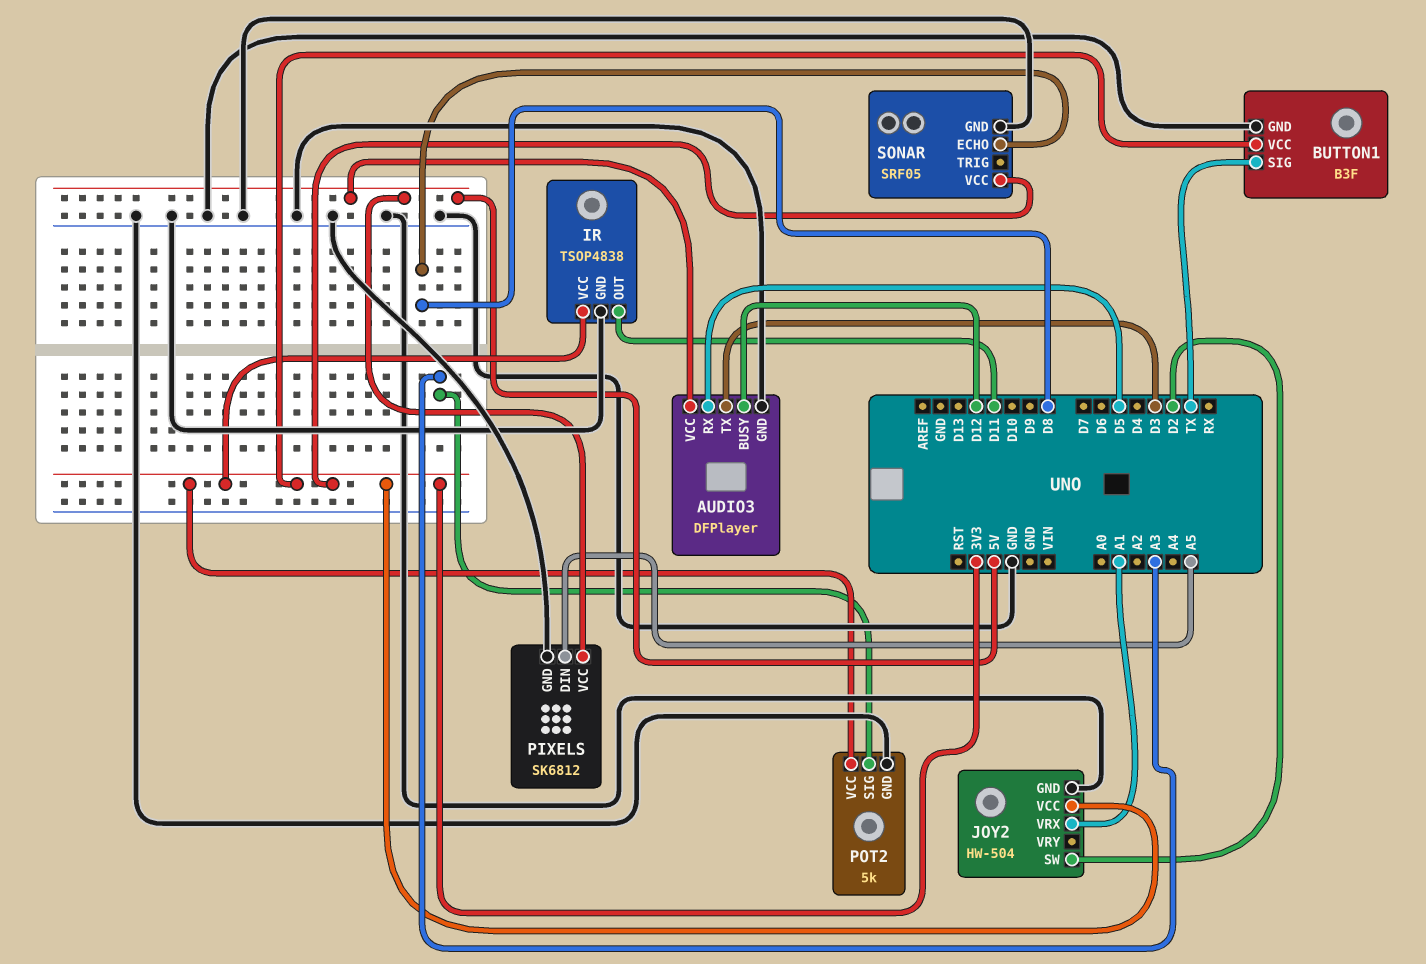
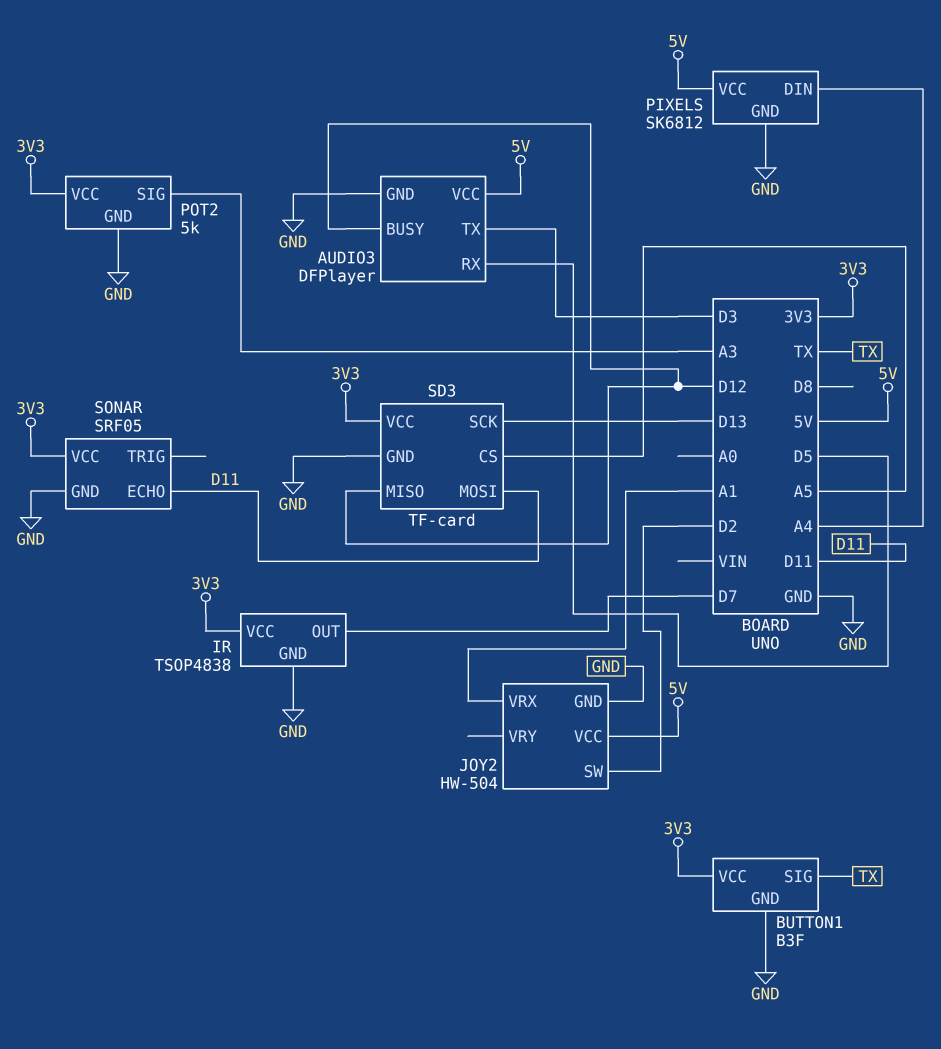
IR pin OUT: D11 -> D7
JOY2 pin VCC: 3V3 -> 5V
PIXELS pin DIN: A5 -> A4
SD3: none -> TF-card
SD3 pin CS: none -> A5
SD3 pin GND: none -> GND
SD3 pin MISO: none -> D12
SD3 pin MOSI: none -> D11
SD3 pin SCK: none -> D13
SD3 pin VCC: none -> 3V3
SONAR pin ECHO: D8 -> D11

